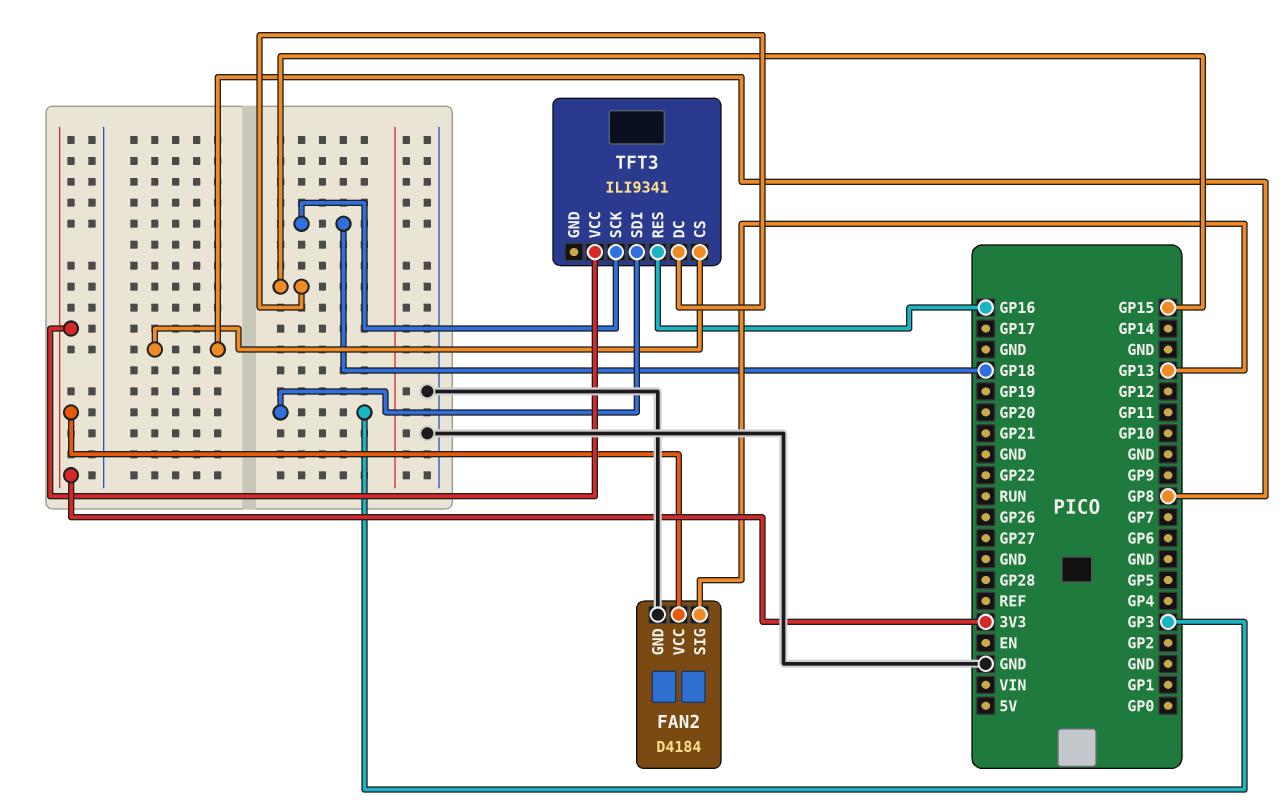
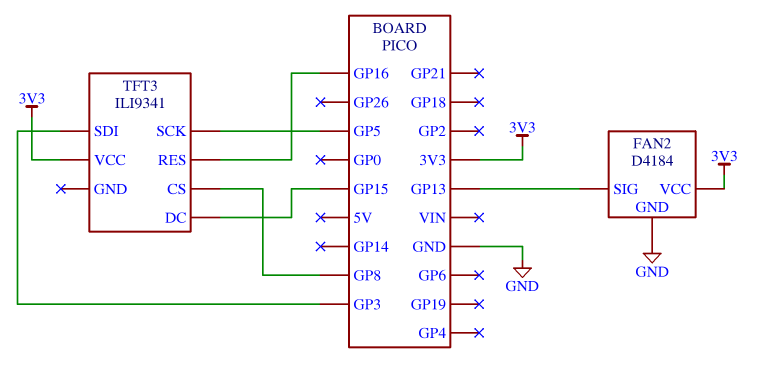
TFT3 pin SCK: GP18 -> GP5

